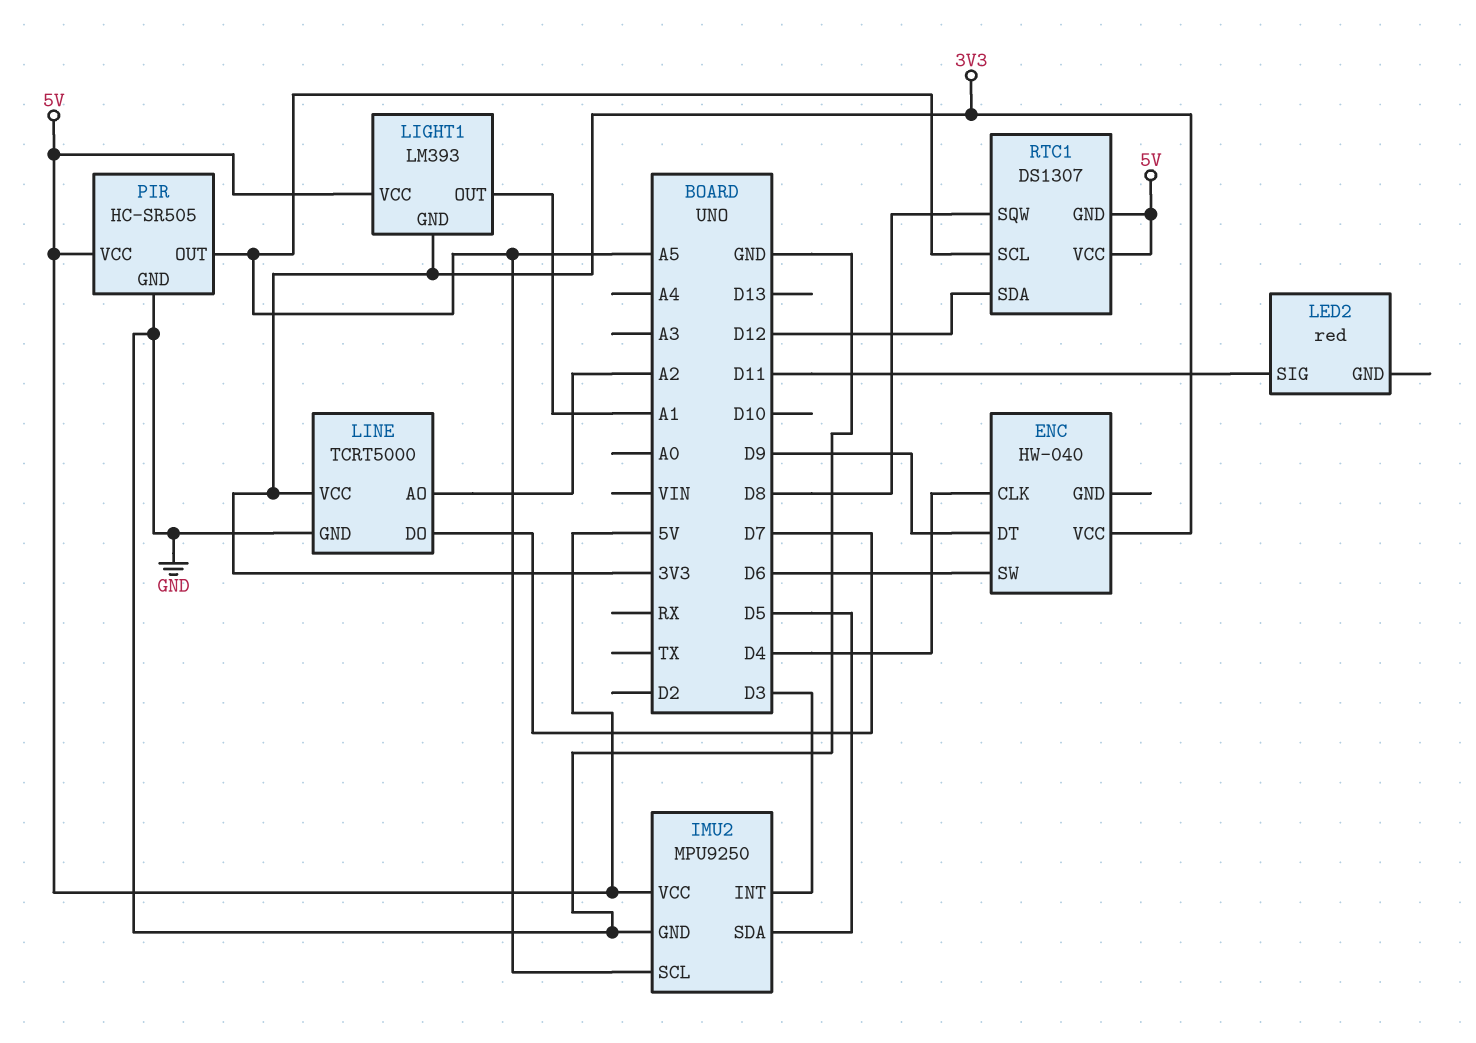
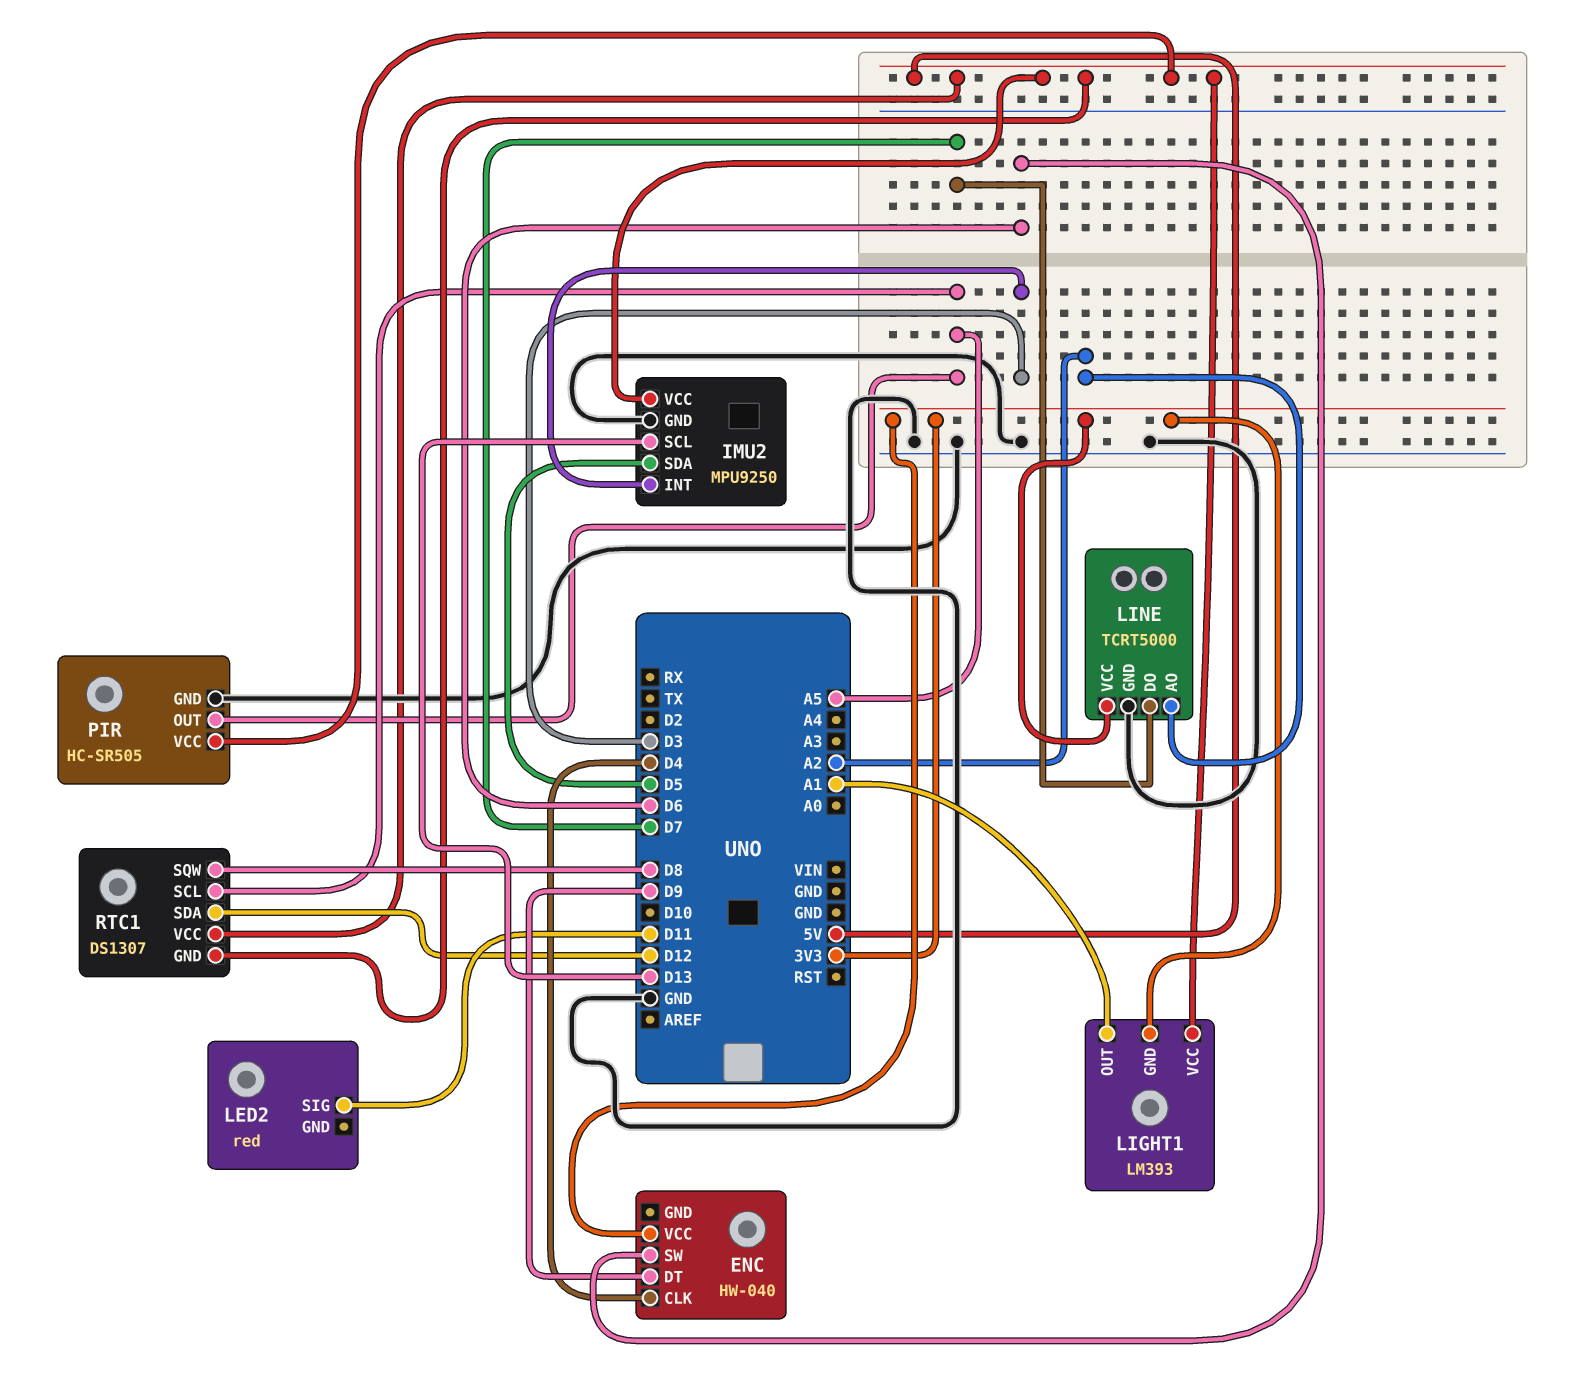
IMU2 pin SCL: A5 -> D13

